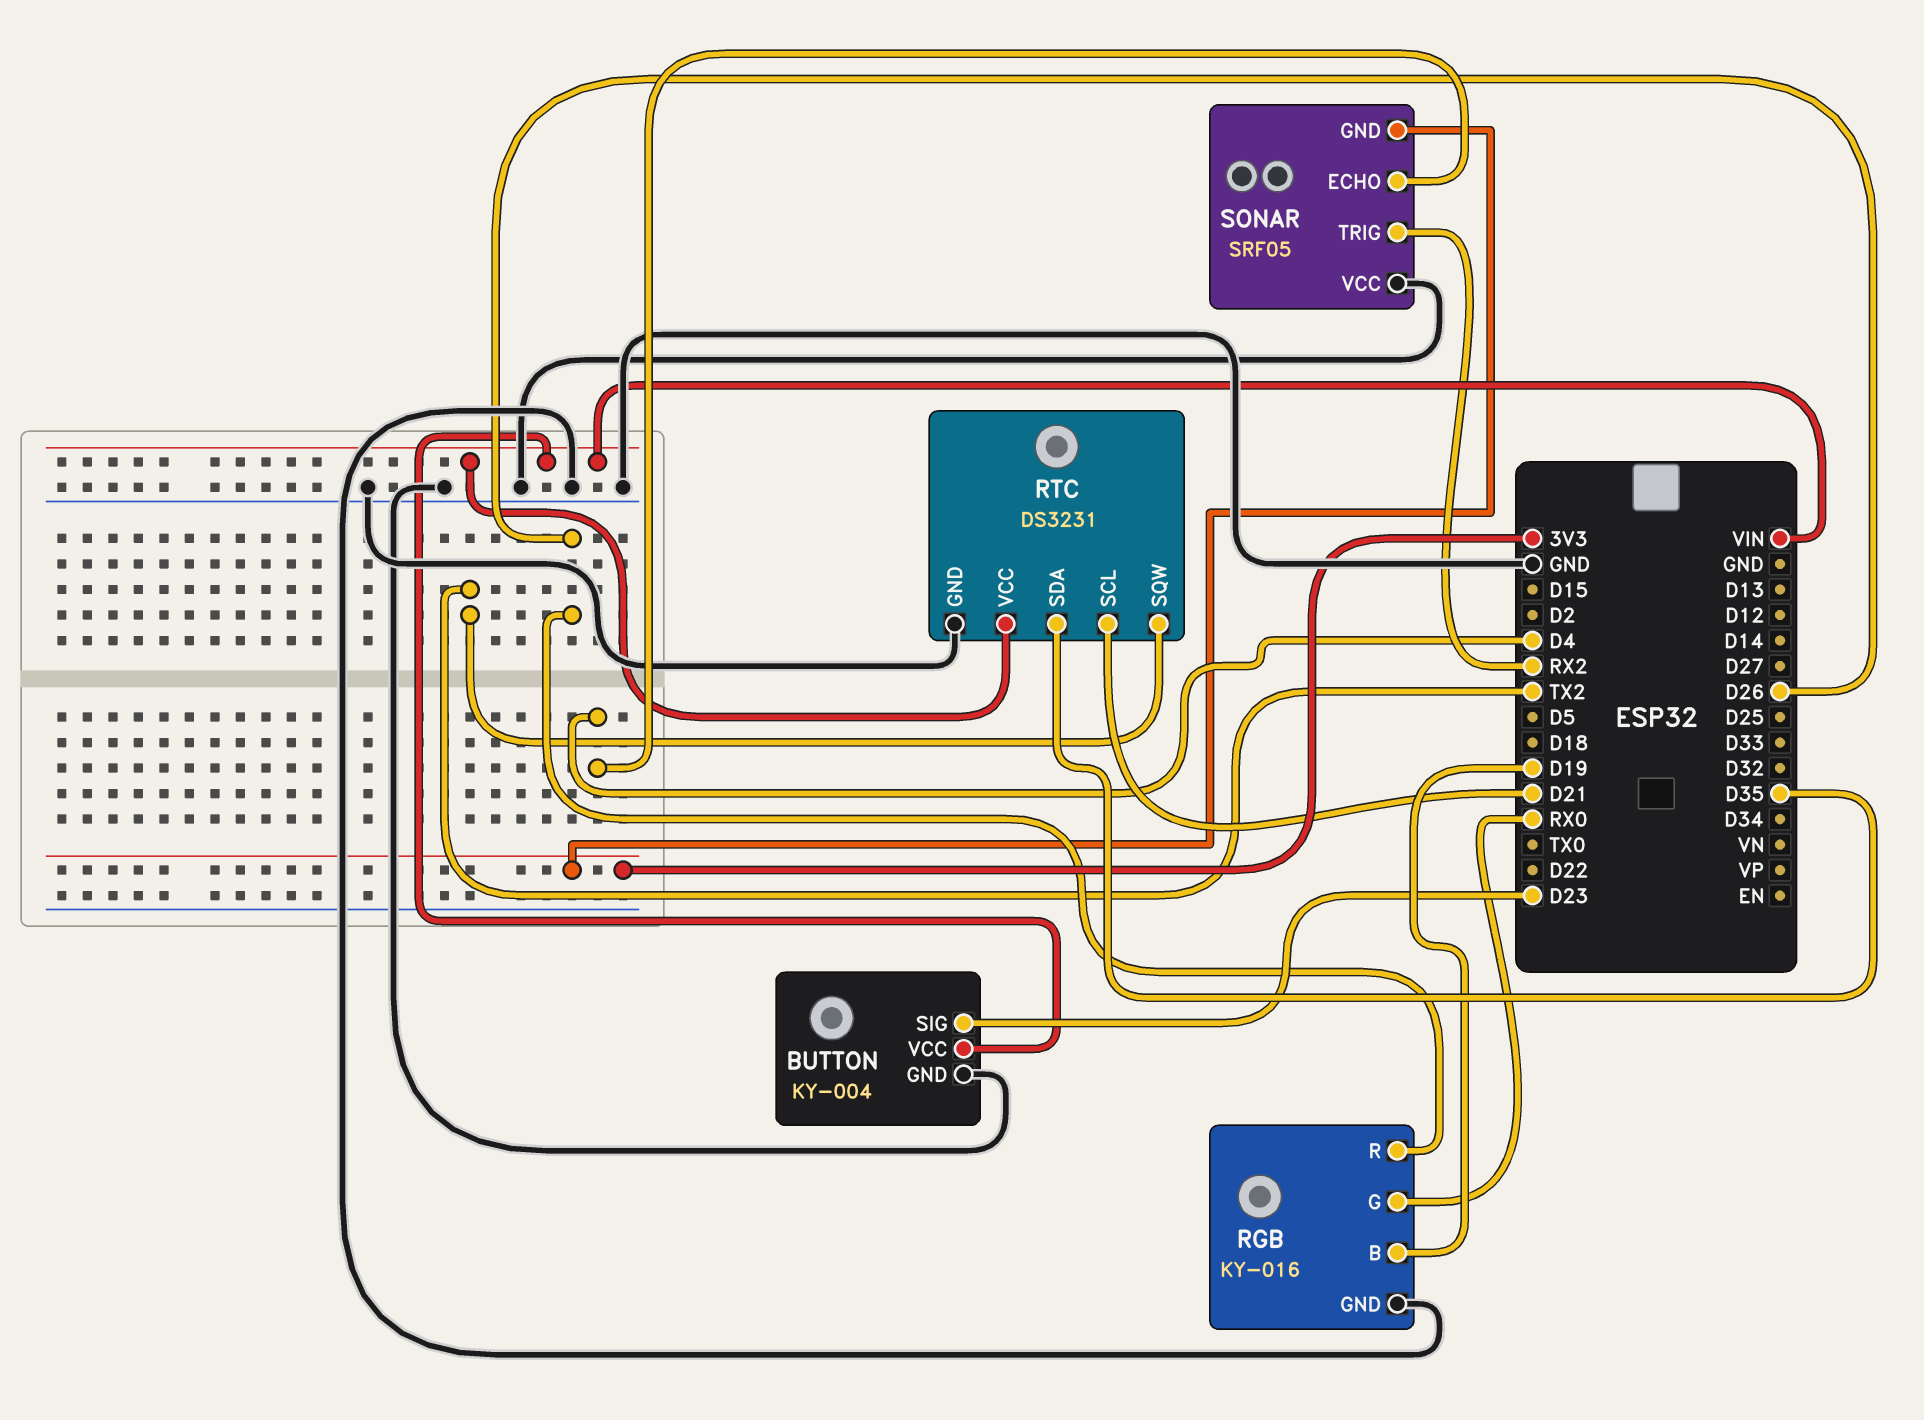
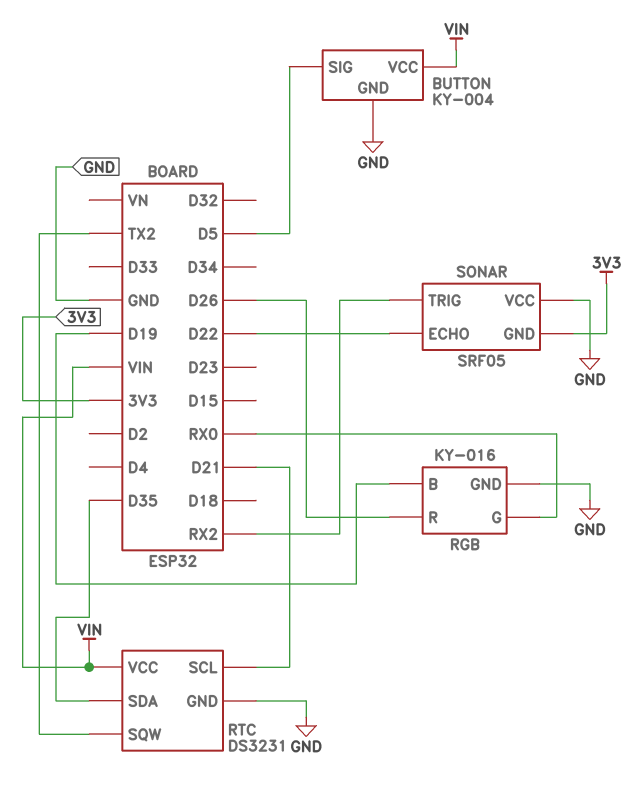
BUTTON pin SIG: D23 -> D5
SONAR pin ECHO: D4 -> D22

